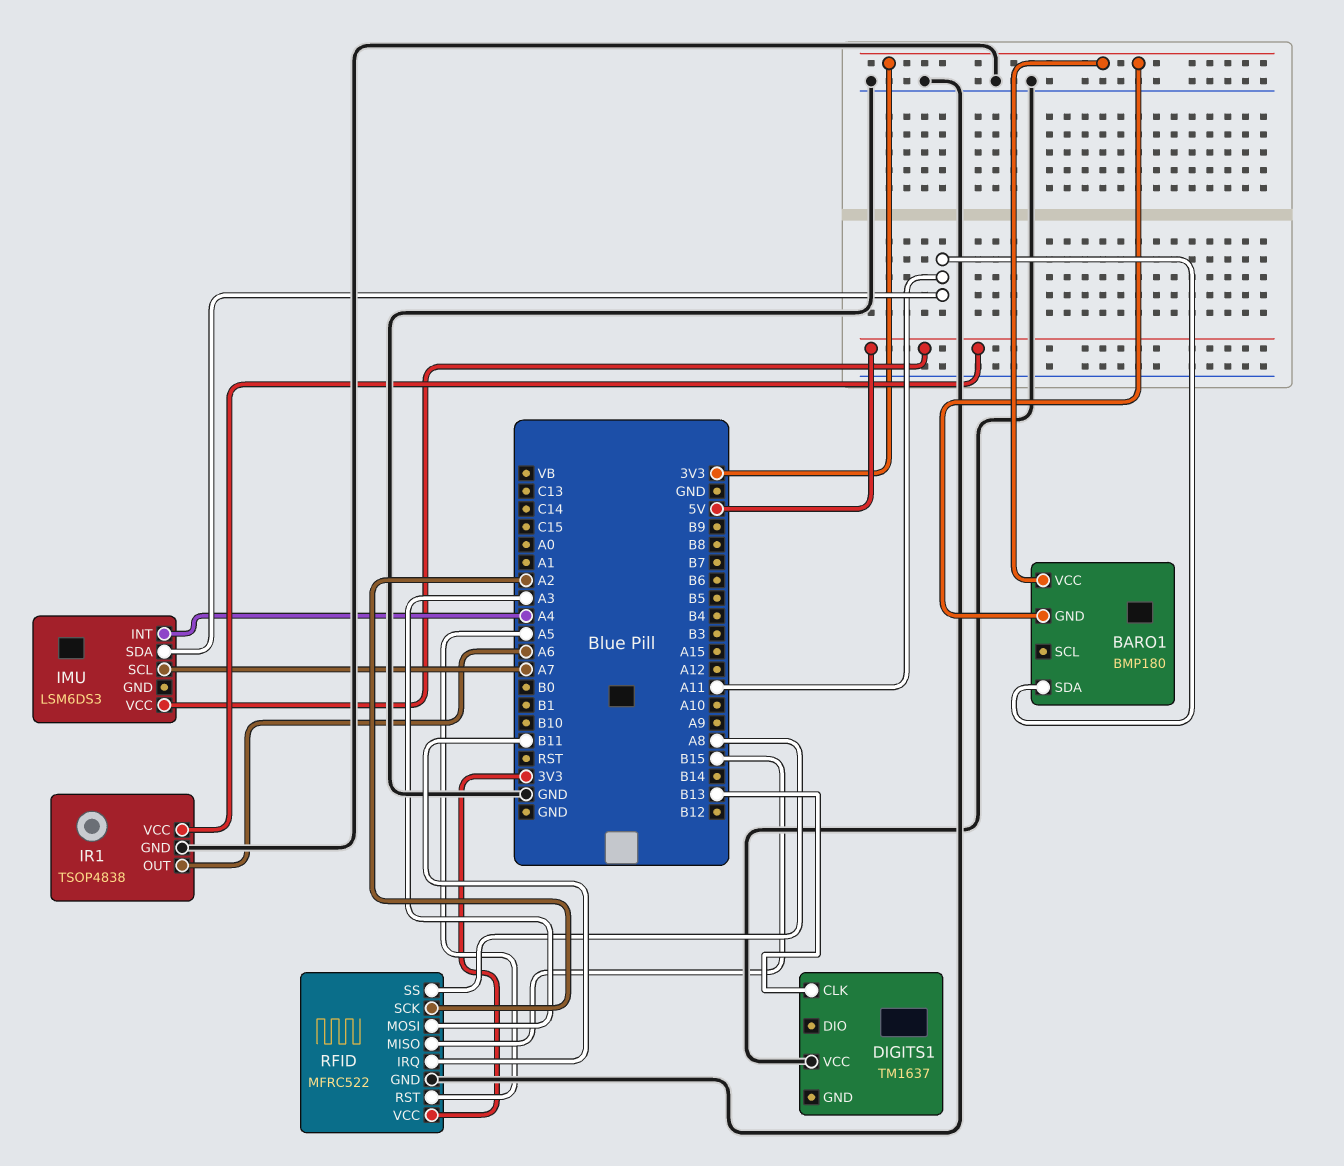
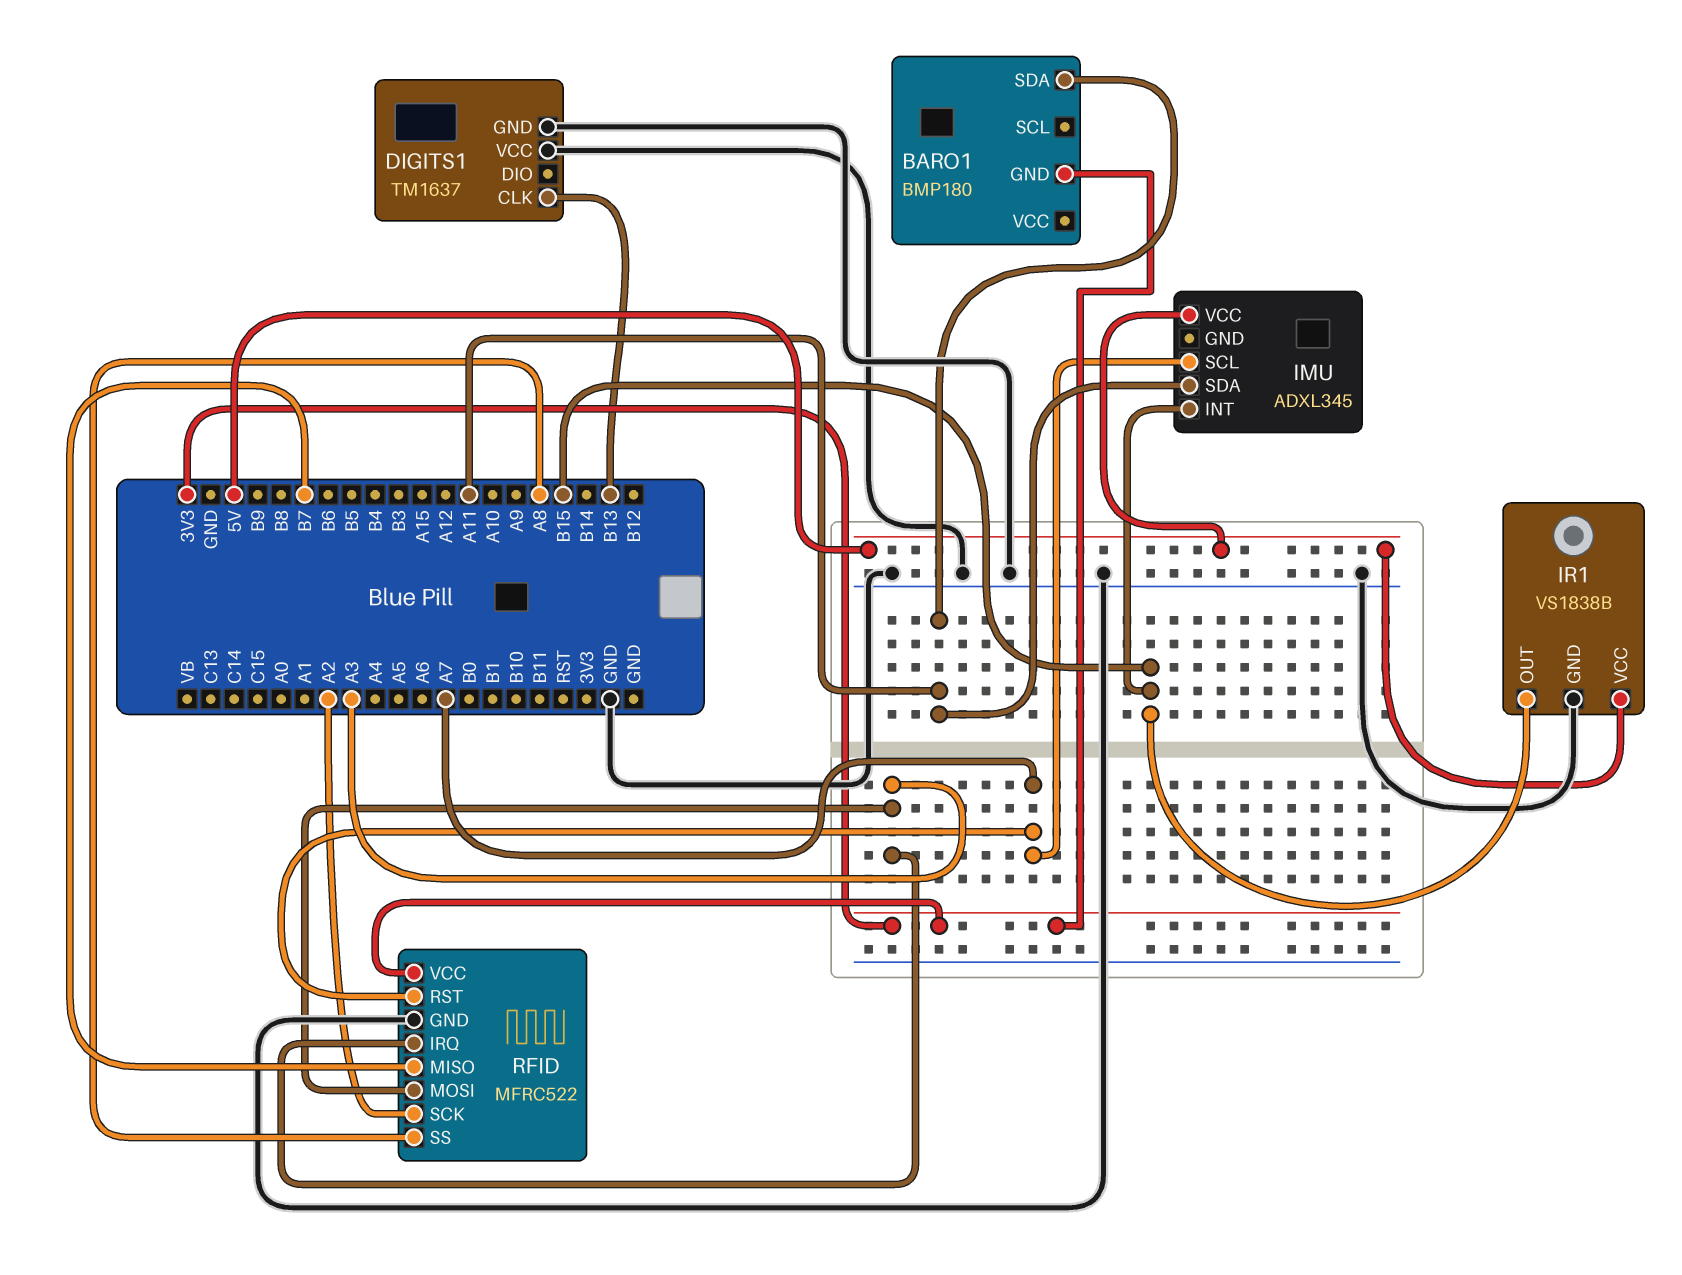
BARO1 pin VCC: 3V3 -> none
DIGITS1 pin GND: none -> GND
IMU: LSM6DS3 -> ADXL345
IMU pin INT: A4 -> B15
IR1: TSOP4838 -> VS1838B
IR1 pin OUT: A6 -> B15
RFID pin IRQ: B11 -> A3
RFID pin MISO: B15 -> B7
RFID pin RST: A5 -> A7

